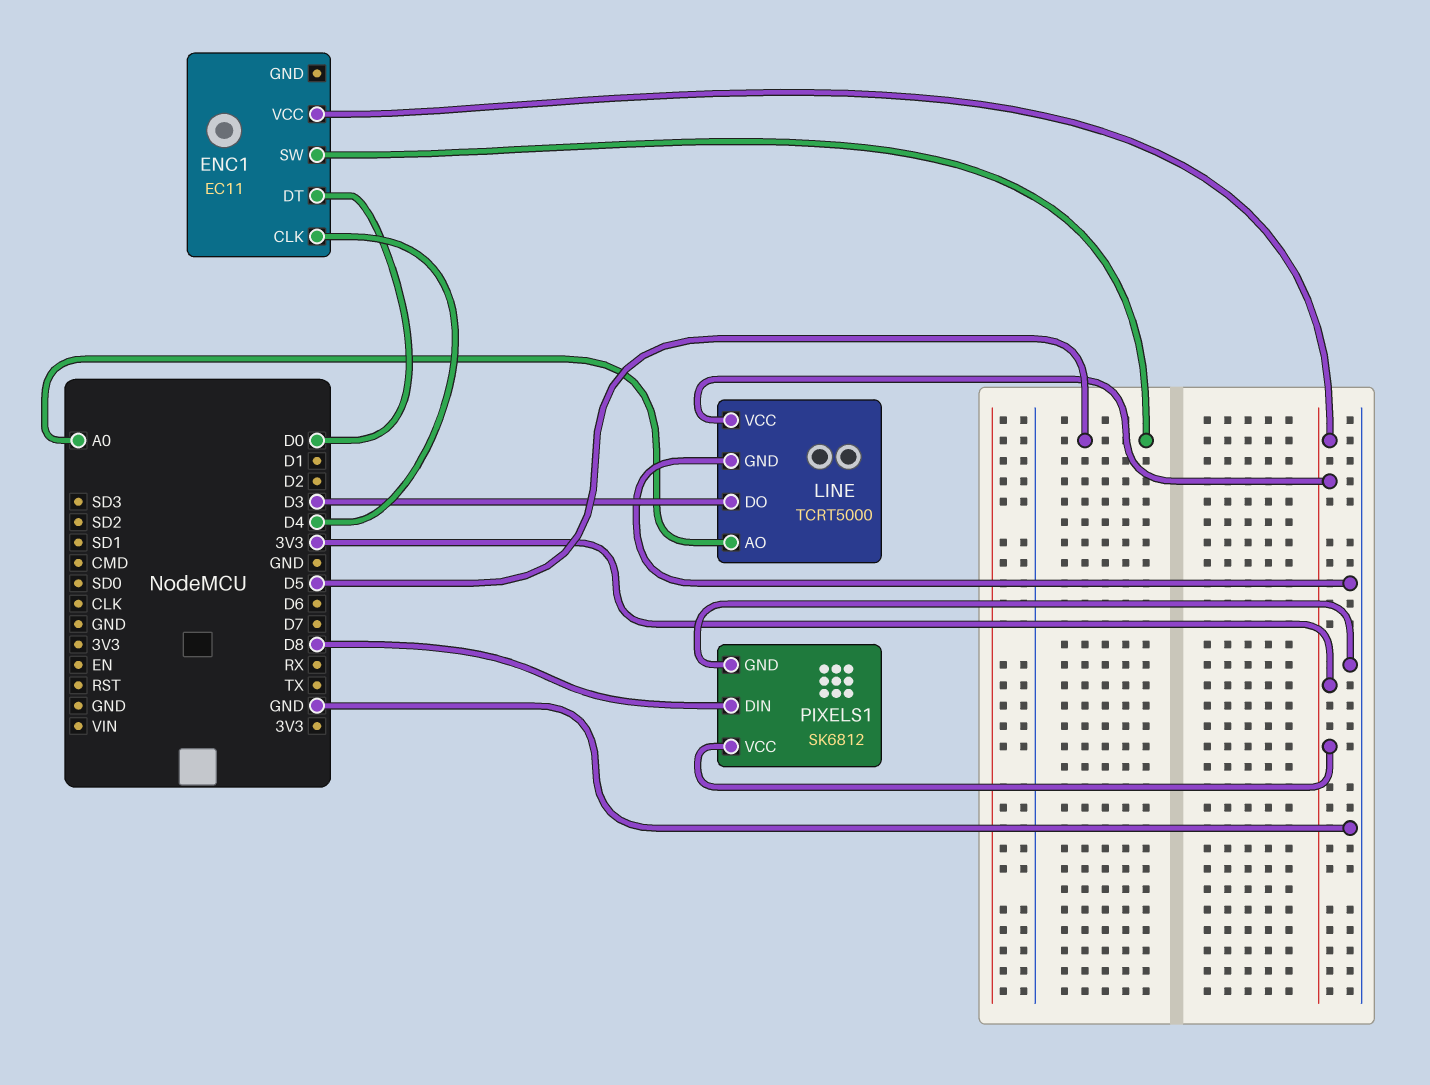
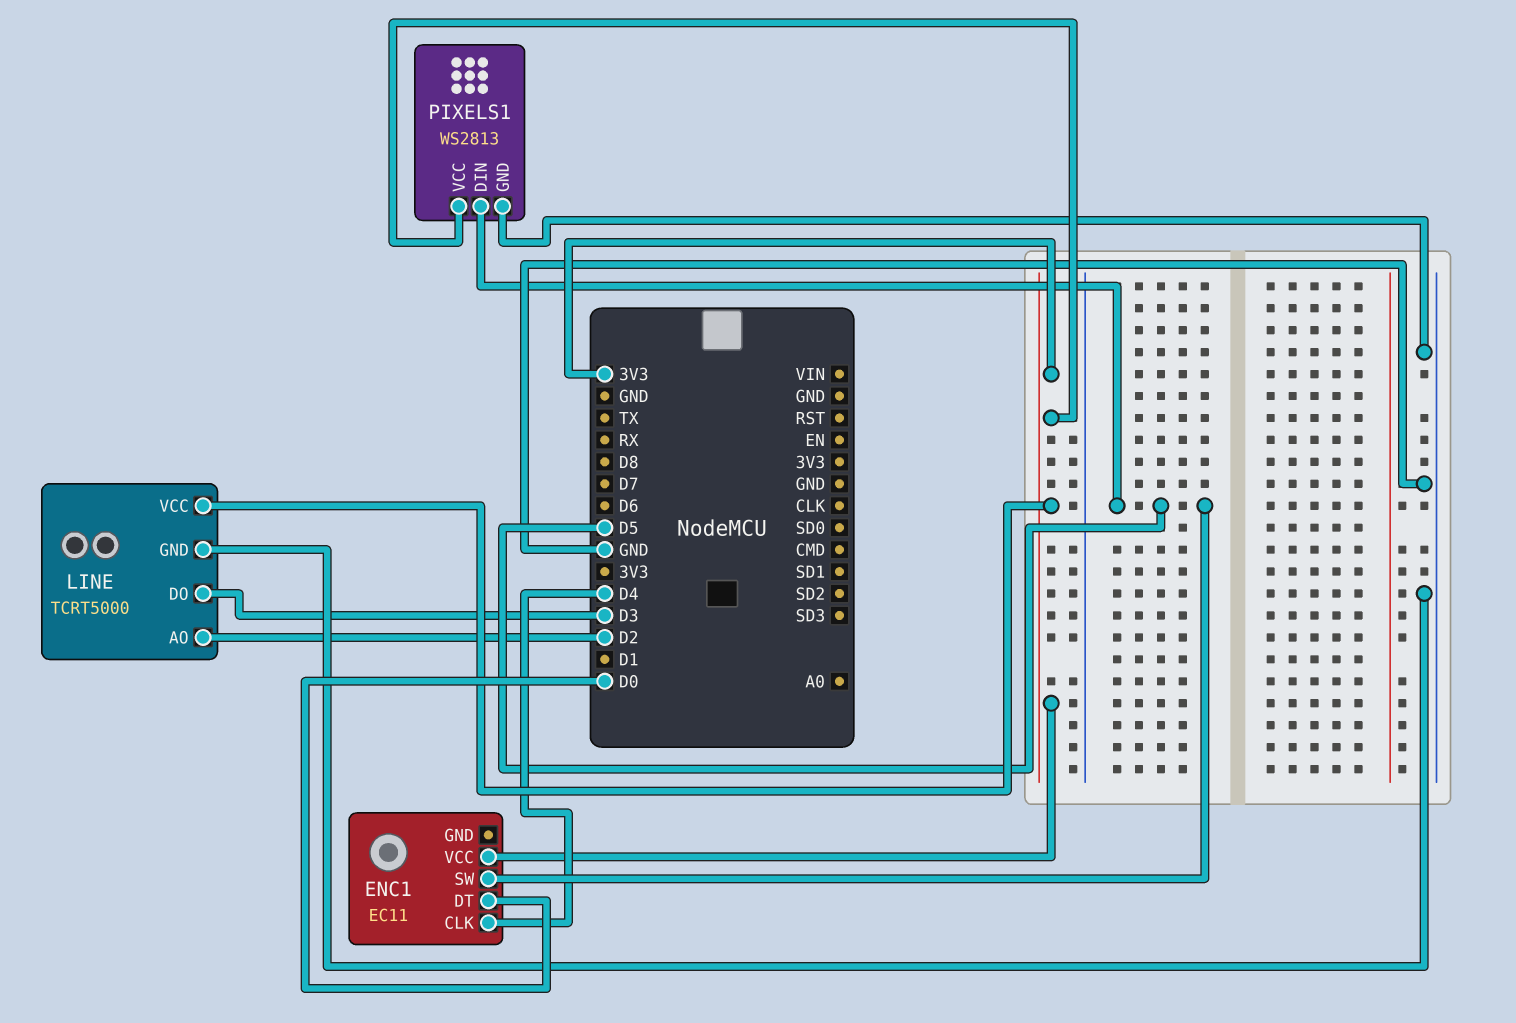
LINE pin AO: A0 -> D2
PIXELS1: SK6812 -> WS2813
PIXELS1 pin DIN: D8 -> D5

